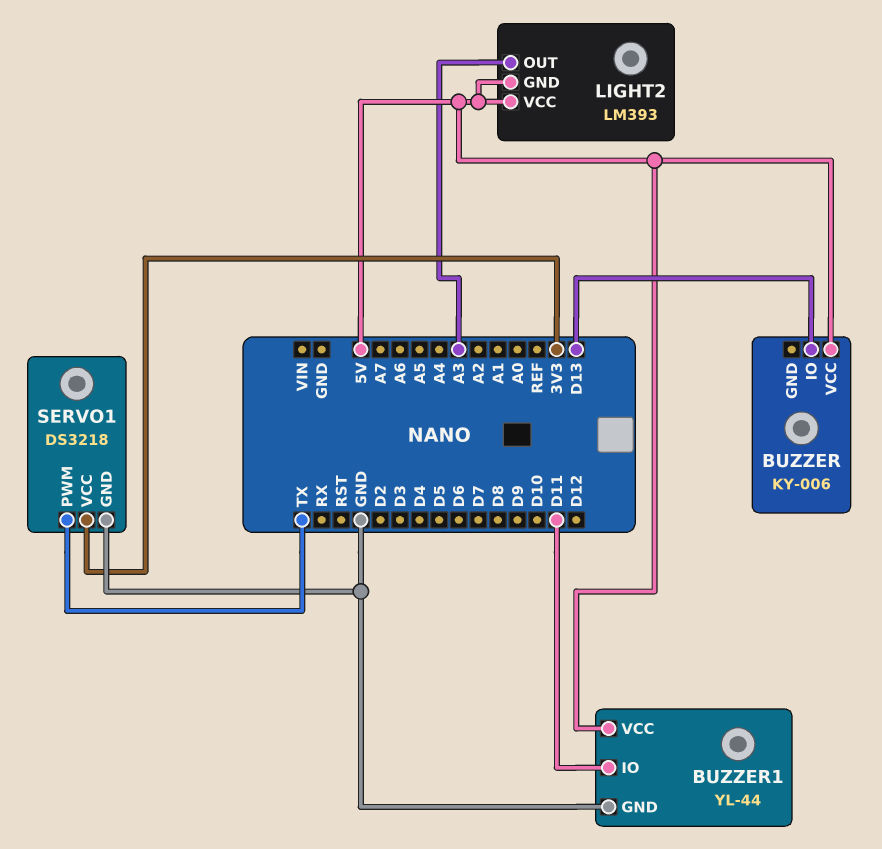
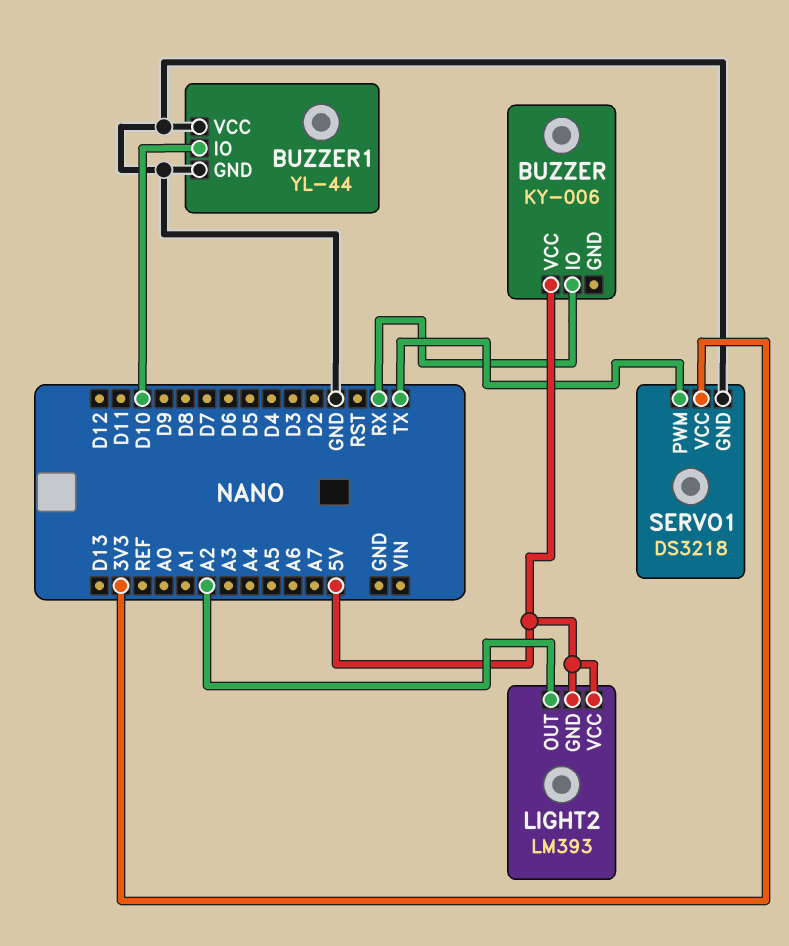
BUZZER pin IO: D13 -> RX
BUZZER1 pin IO: D11 -> D10
BUZZER1 pin VCC: 5V -> GND
LIGHT2 pin OUT: A3 -> A2

